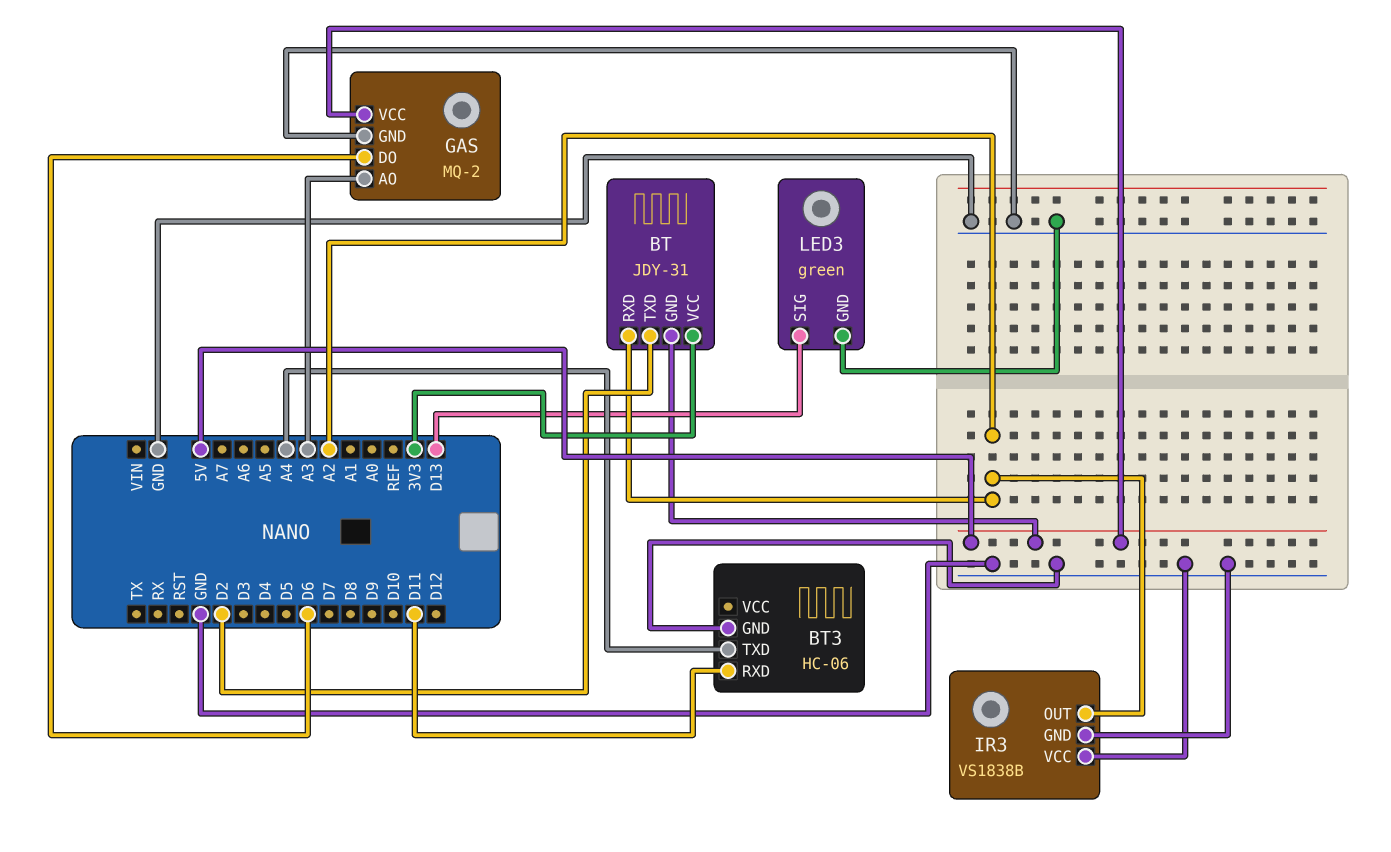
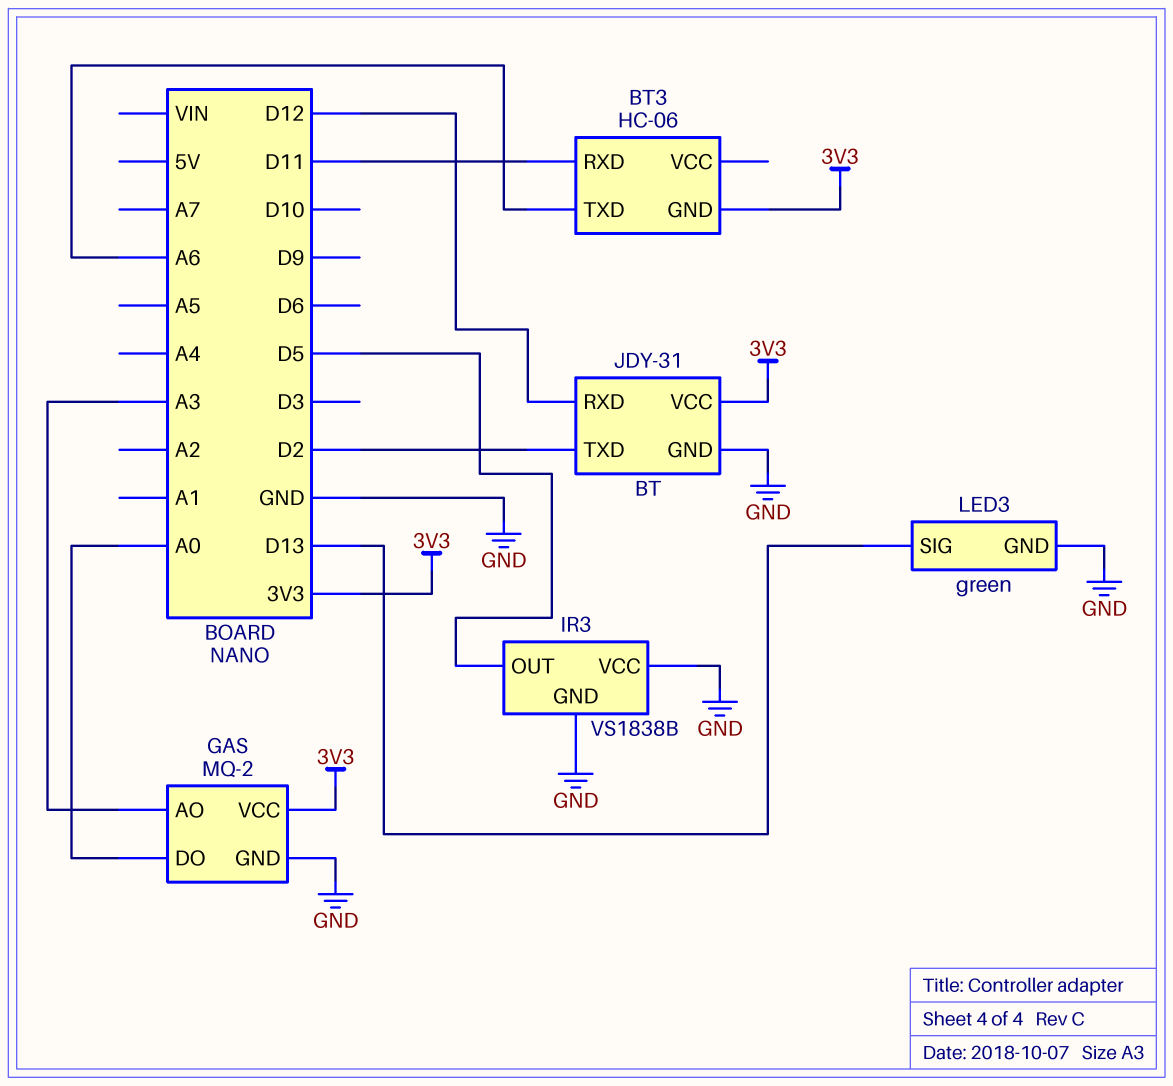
BT pin GND: 5V -> GND
BT pin RXD: A2 -> D12
BT3 pin GND: GND -> 3V3
BT3 pin TXD: A4 -> A6
GAS pin DO: D6 -> A0
GAS pin VCC: 5V -> 3V3
IR3 pin OUT: A2 -> D5

